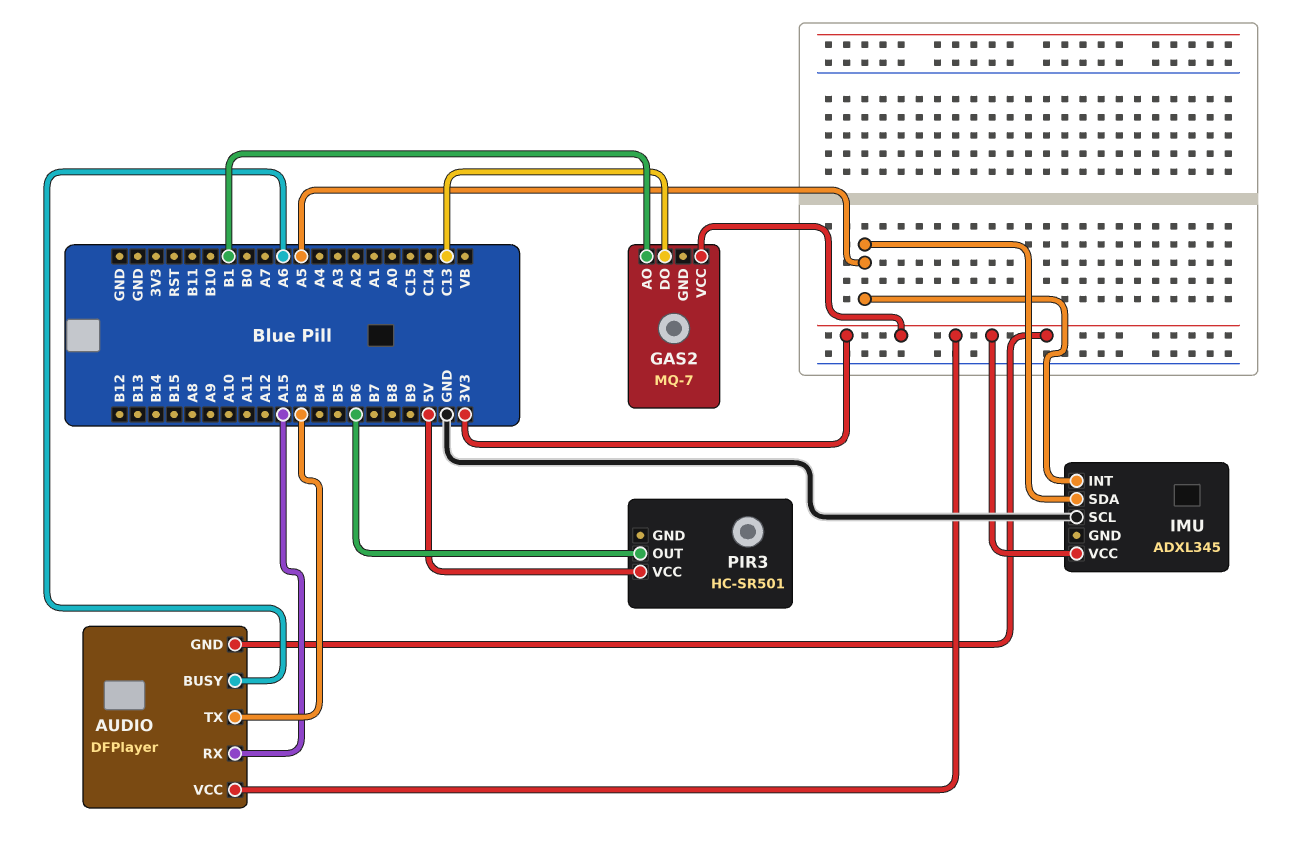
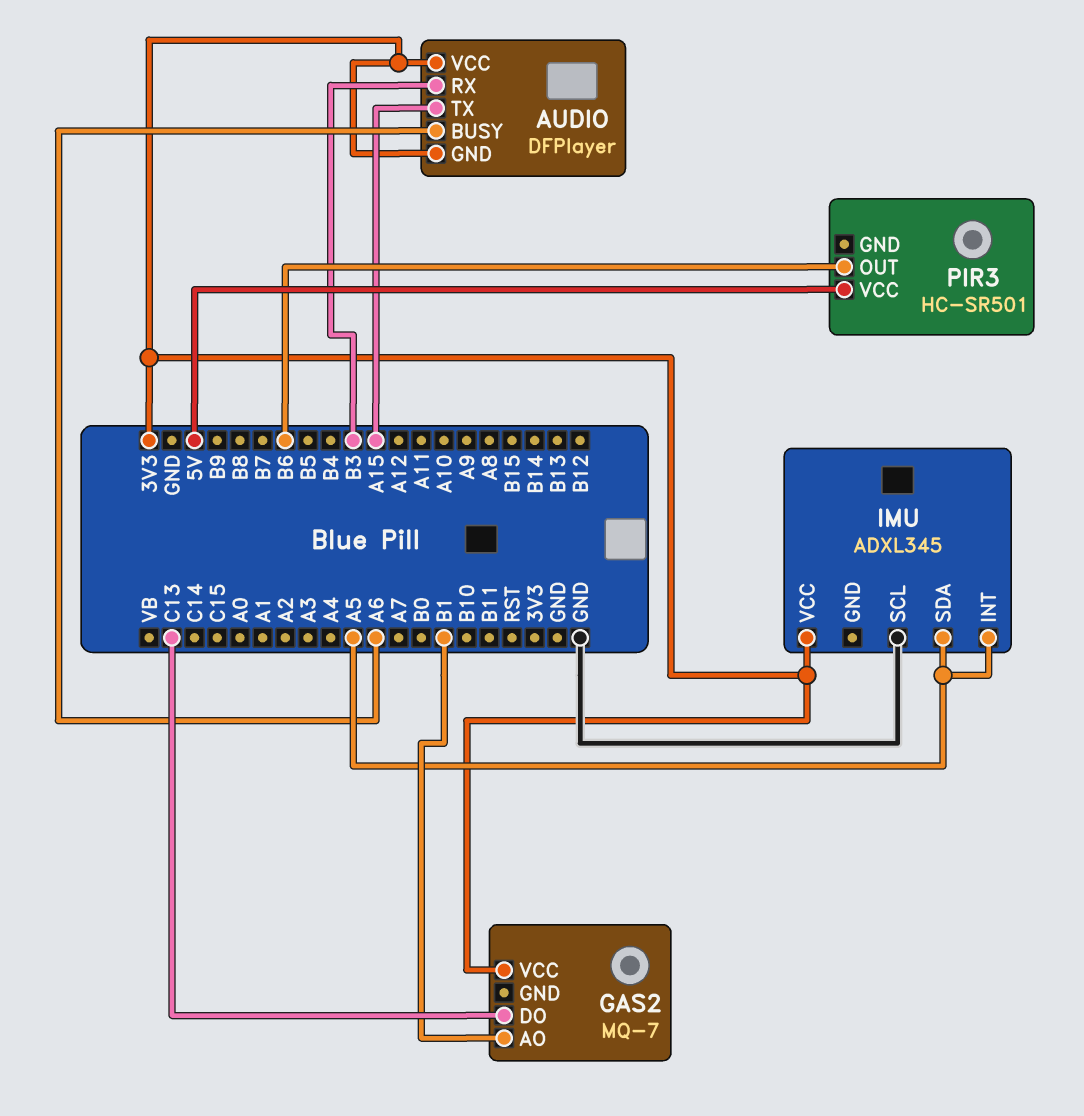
AUDIO pin RX: A15 -> B3
AUDIO pin TX: B3 -> A15

